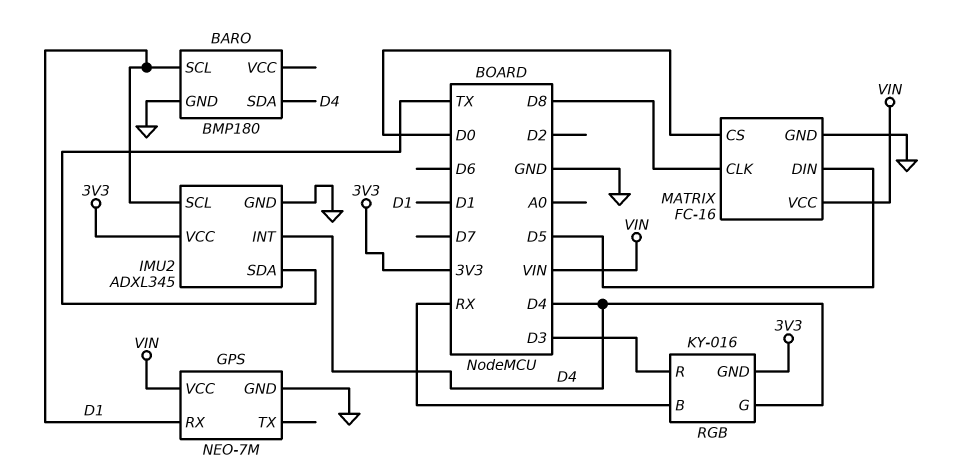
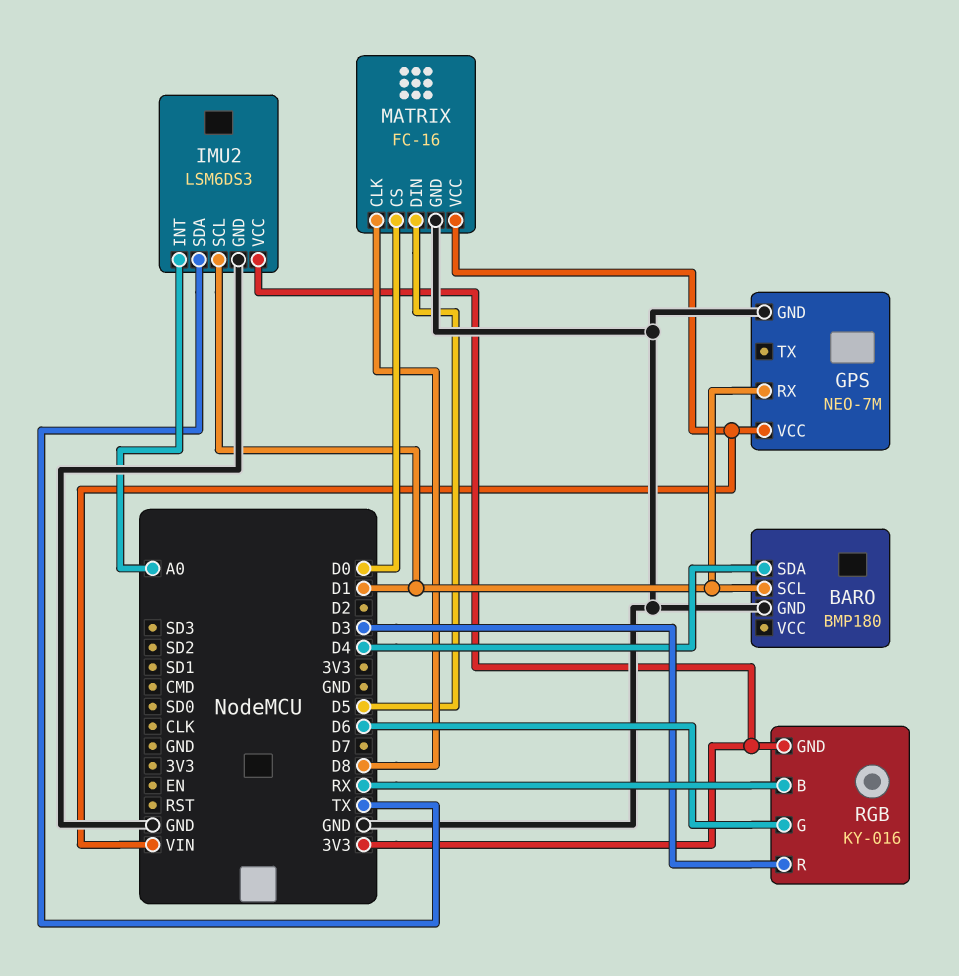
IMU2: ADXL345 -> LSM6DS3
IMU2 pin INT: D4 -> A0
RGB pin G: D4 -> D6

